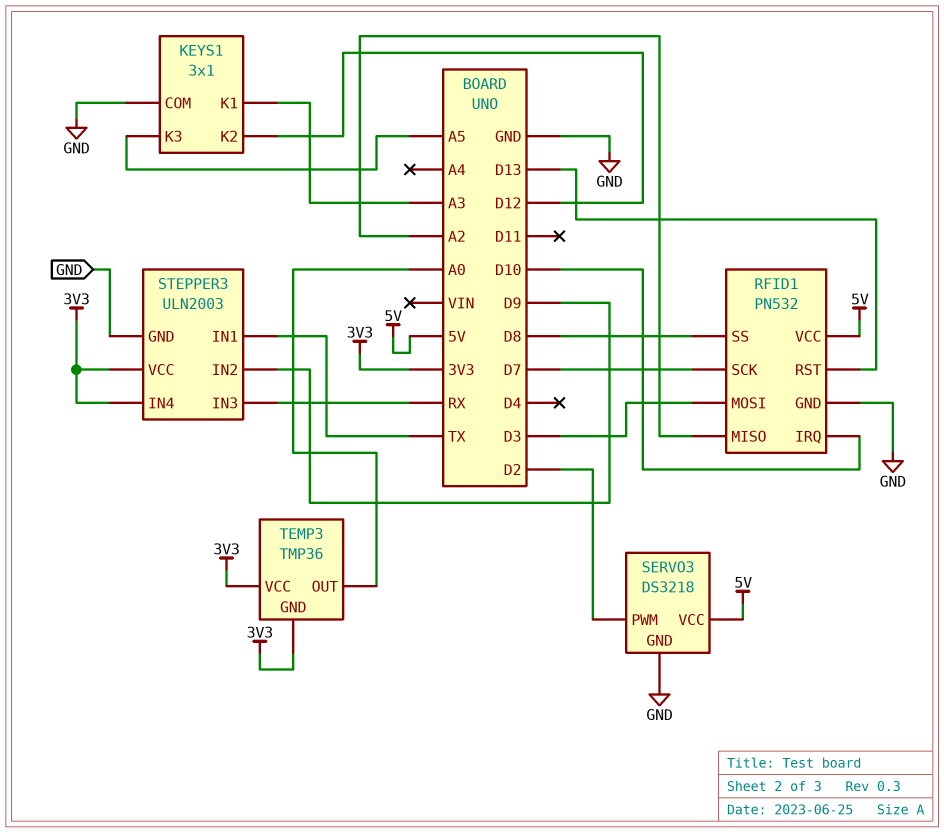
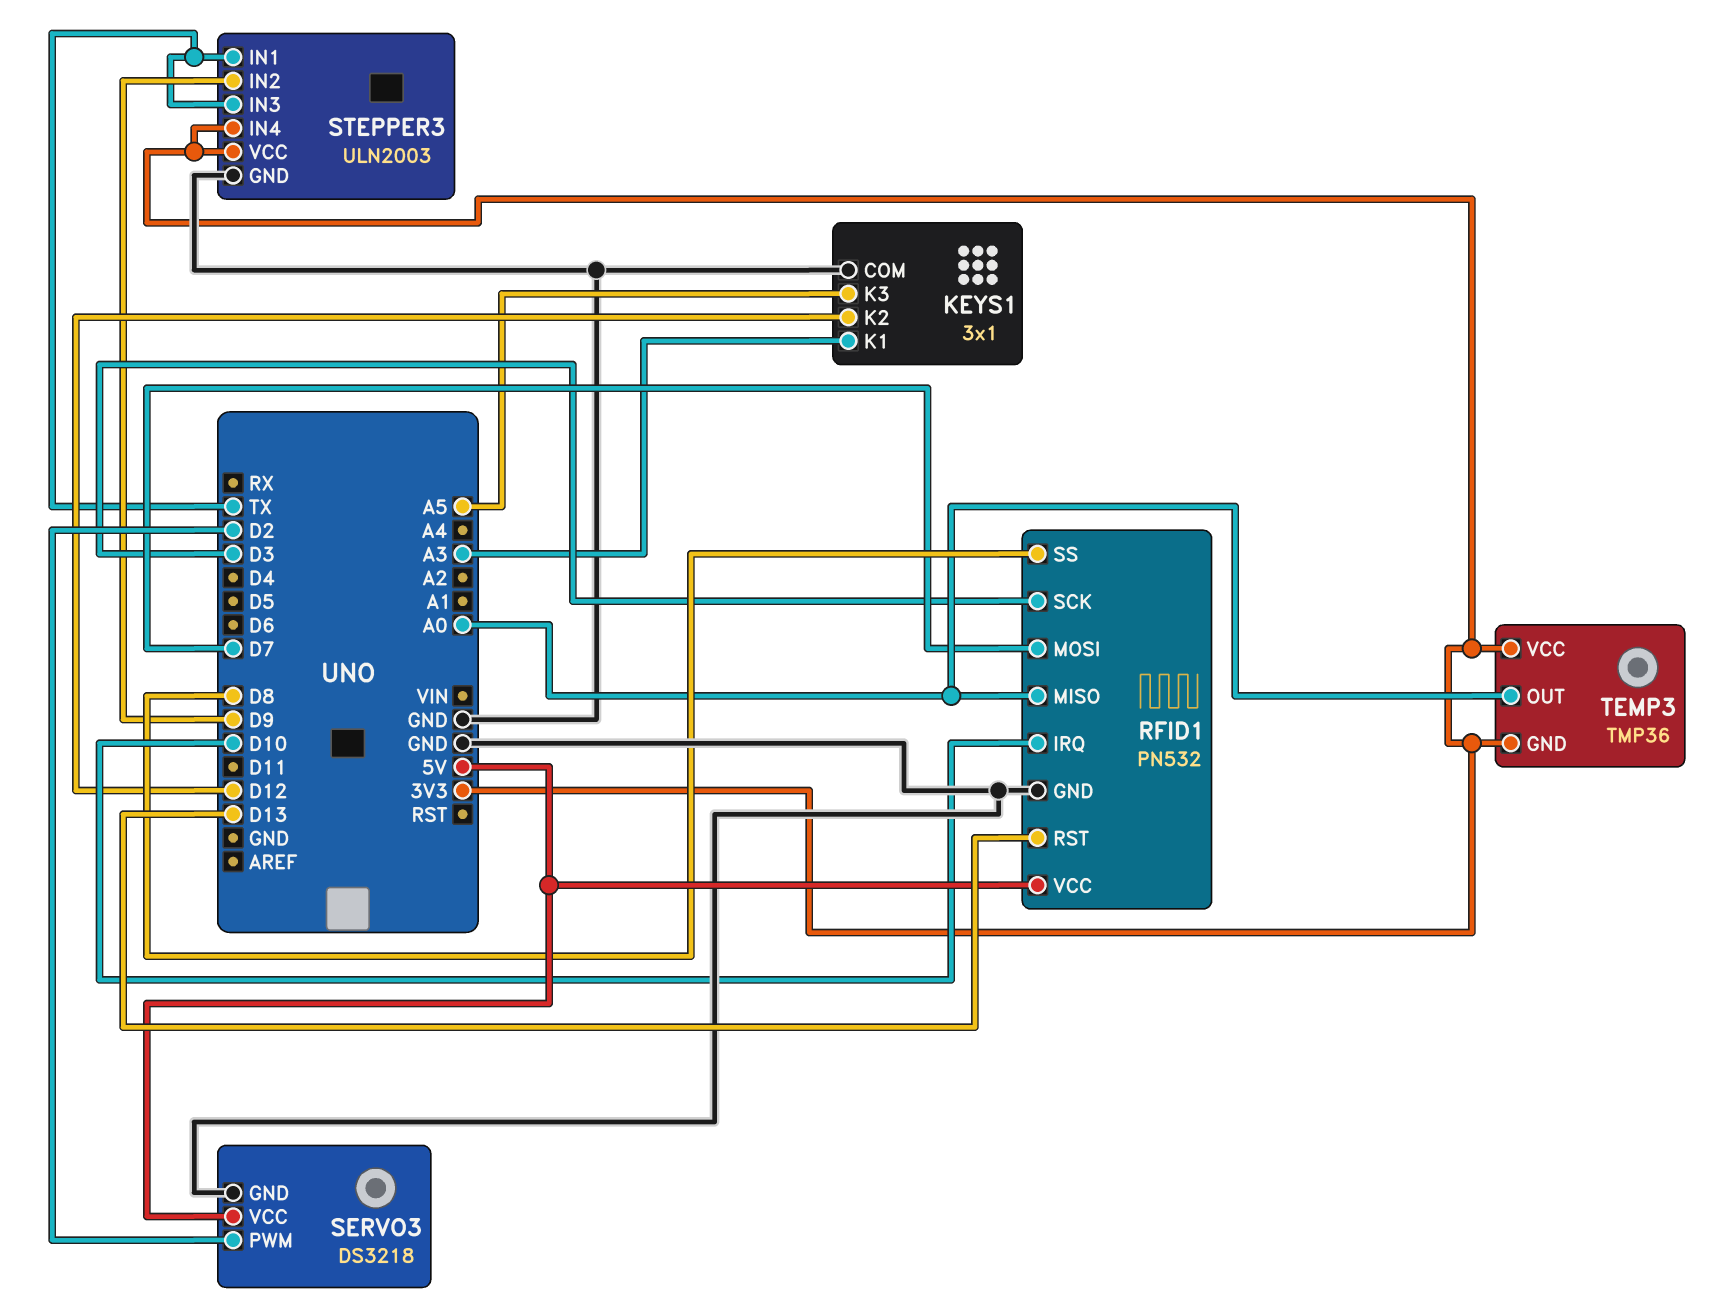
RFID1 pin MISO: A2 -> A0
RFID1 pin MOSI: D3 -> D7
RFID1 pin SCK: D7 -> D3
STEPPER3 pin IN3: RX -> TX

